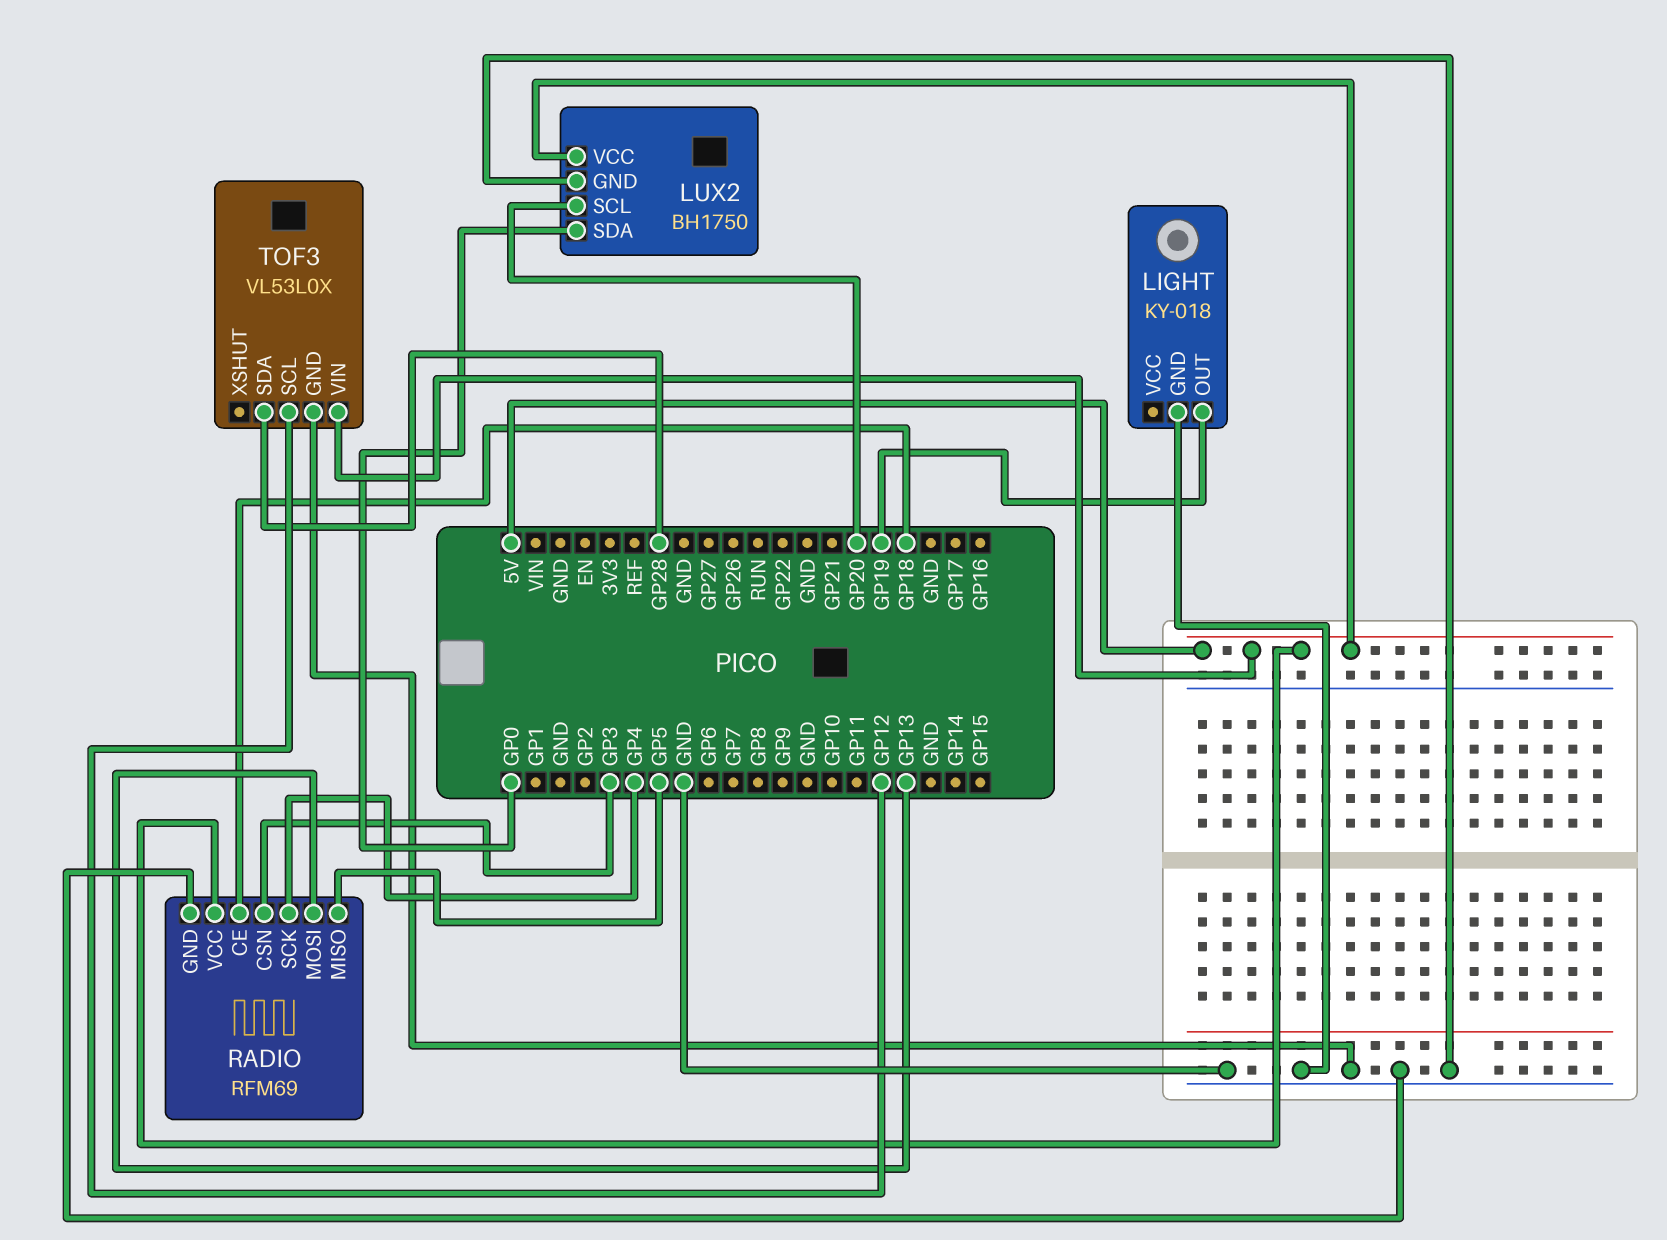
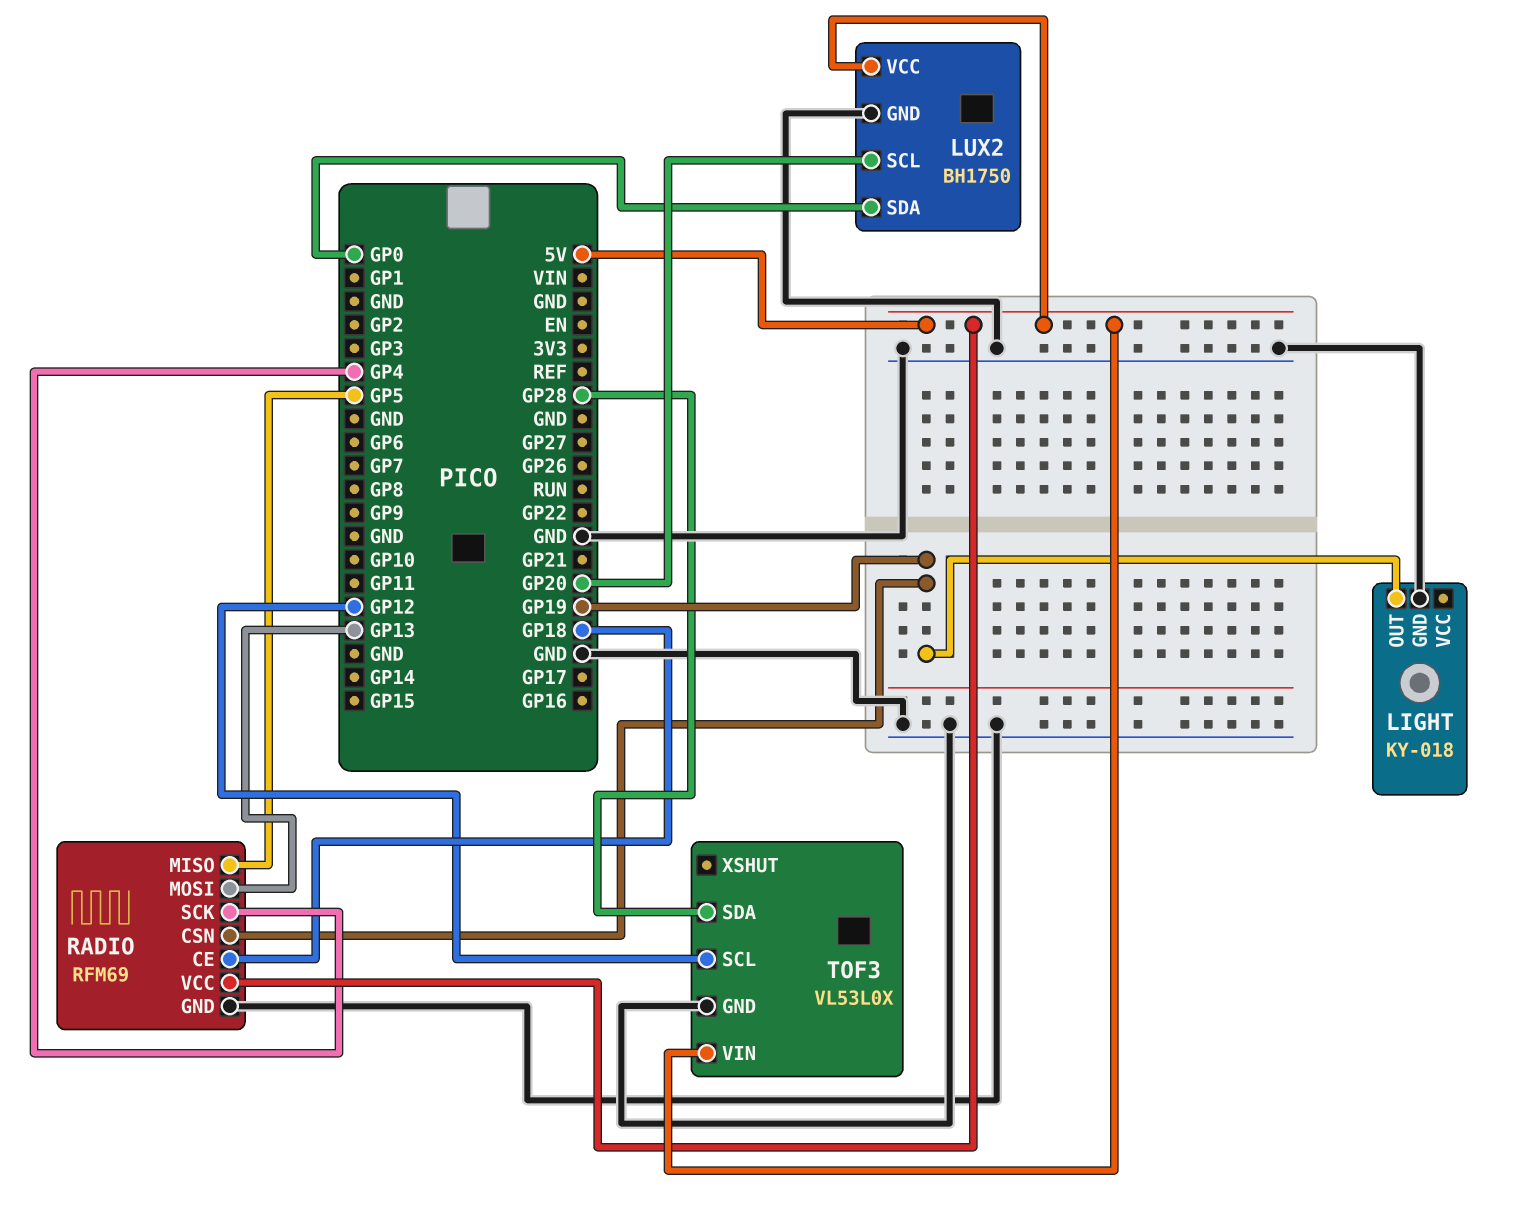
RADIO pin CSN: GP3 -> GP19

